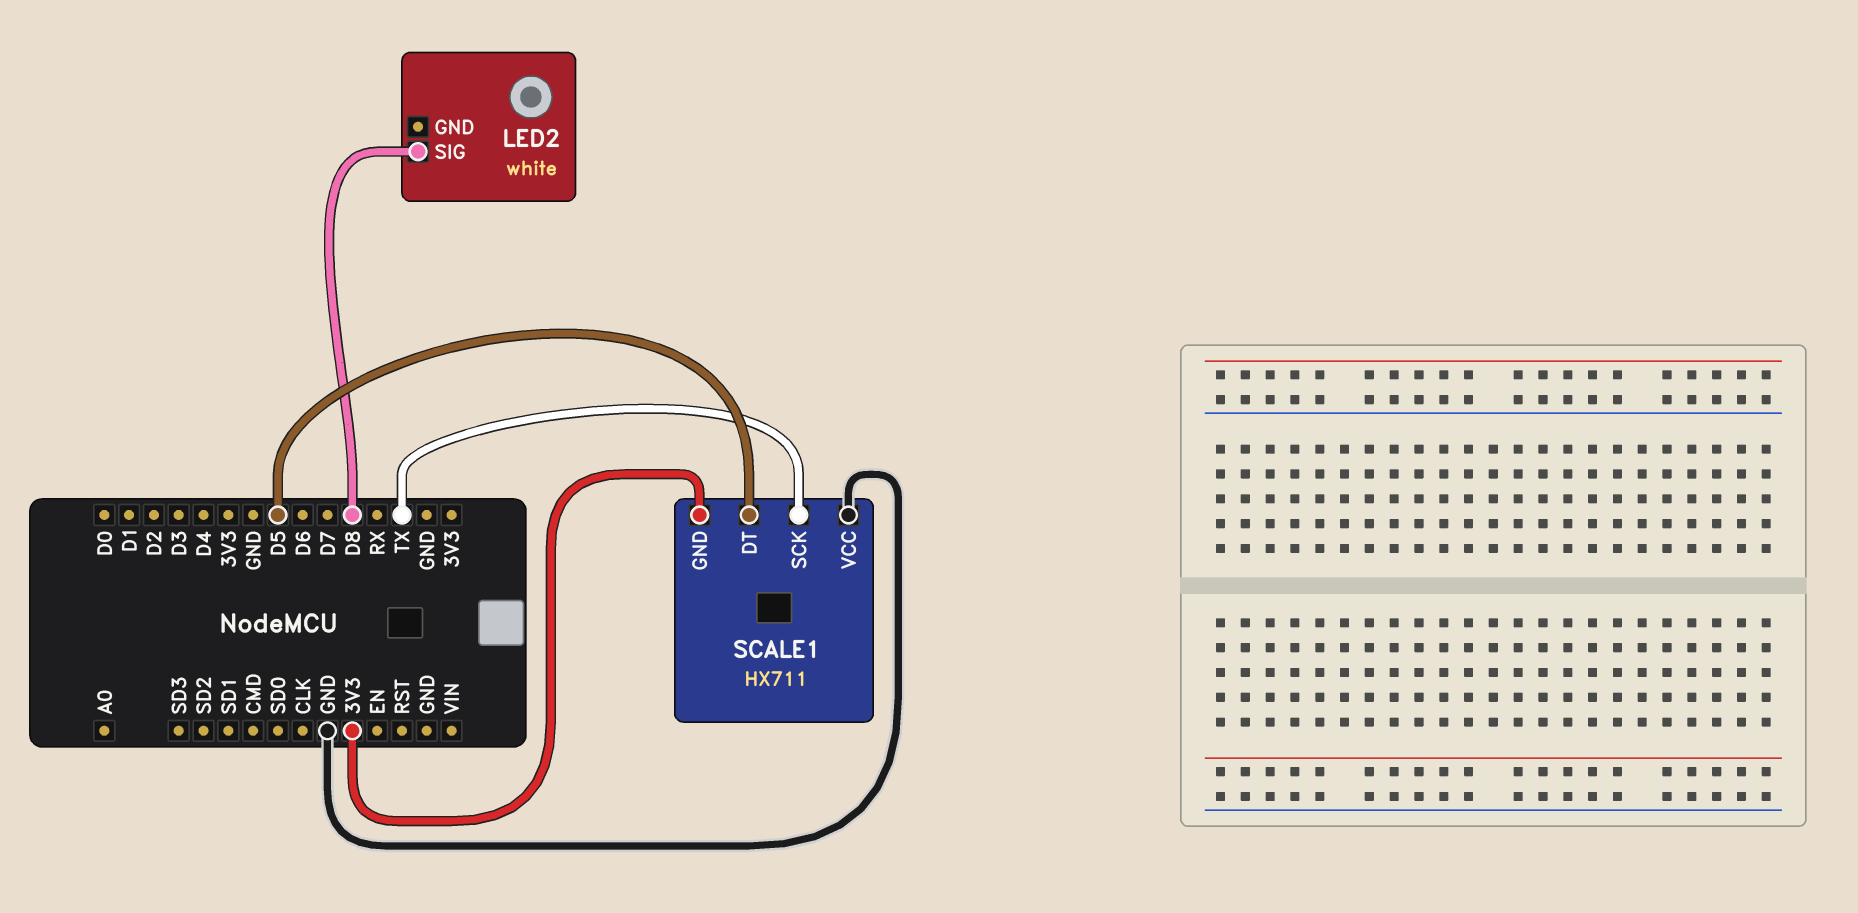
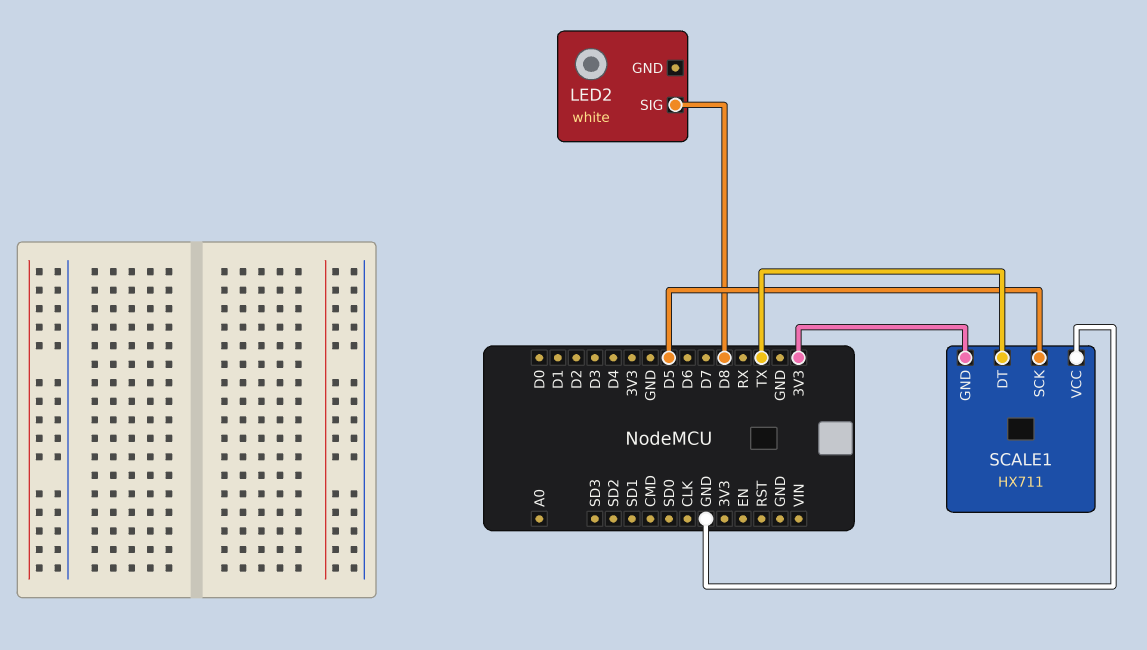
SCALE1 pin DT: D5 -> TX
SCALE1 pin SCK: TX -> D5

